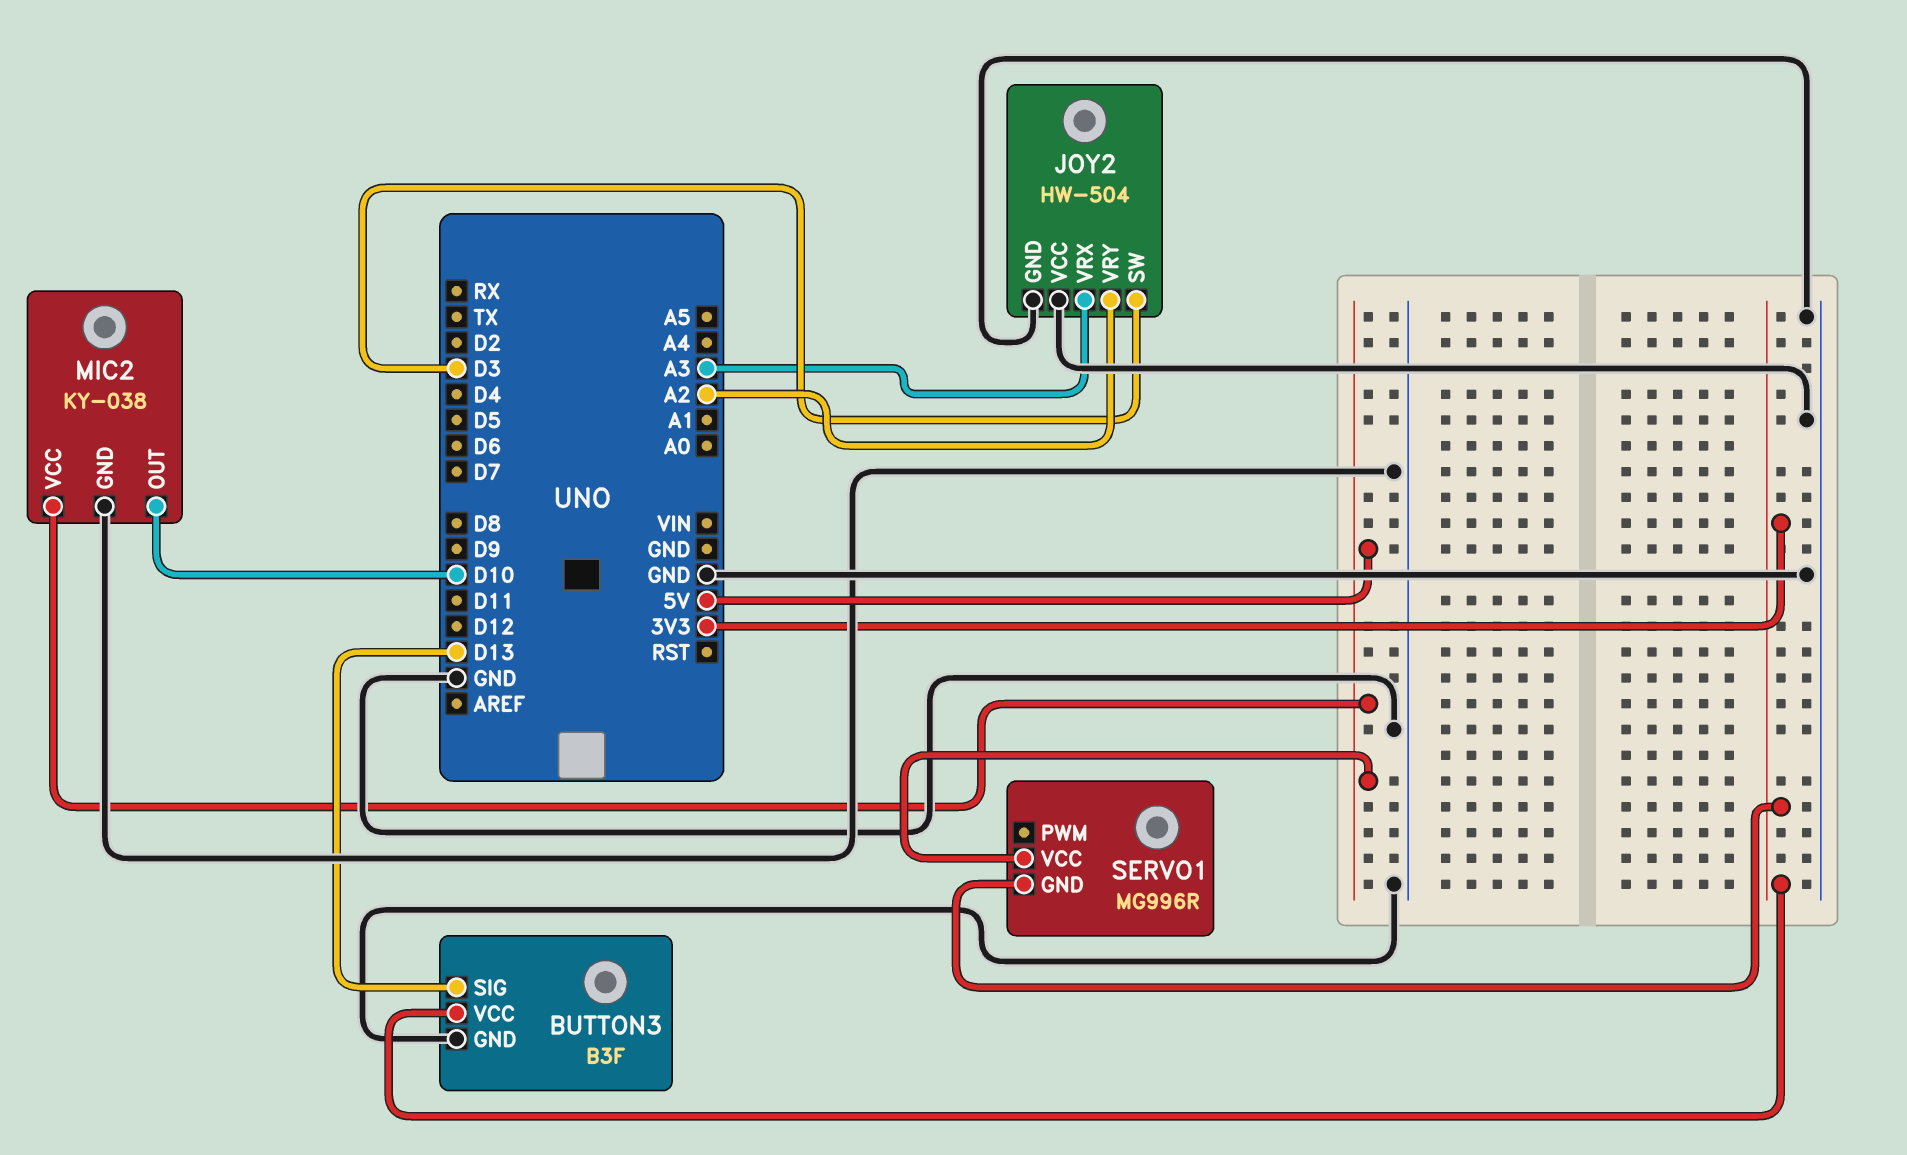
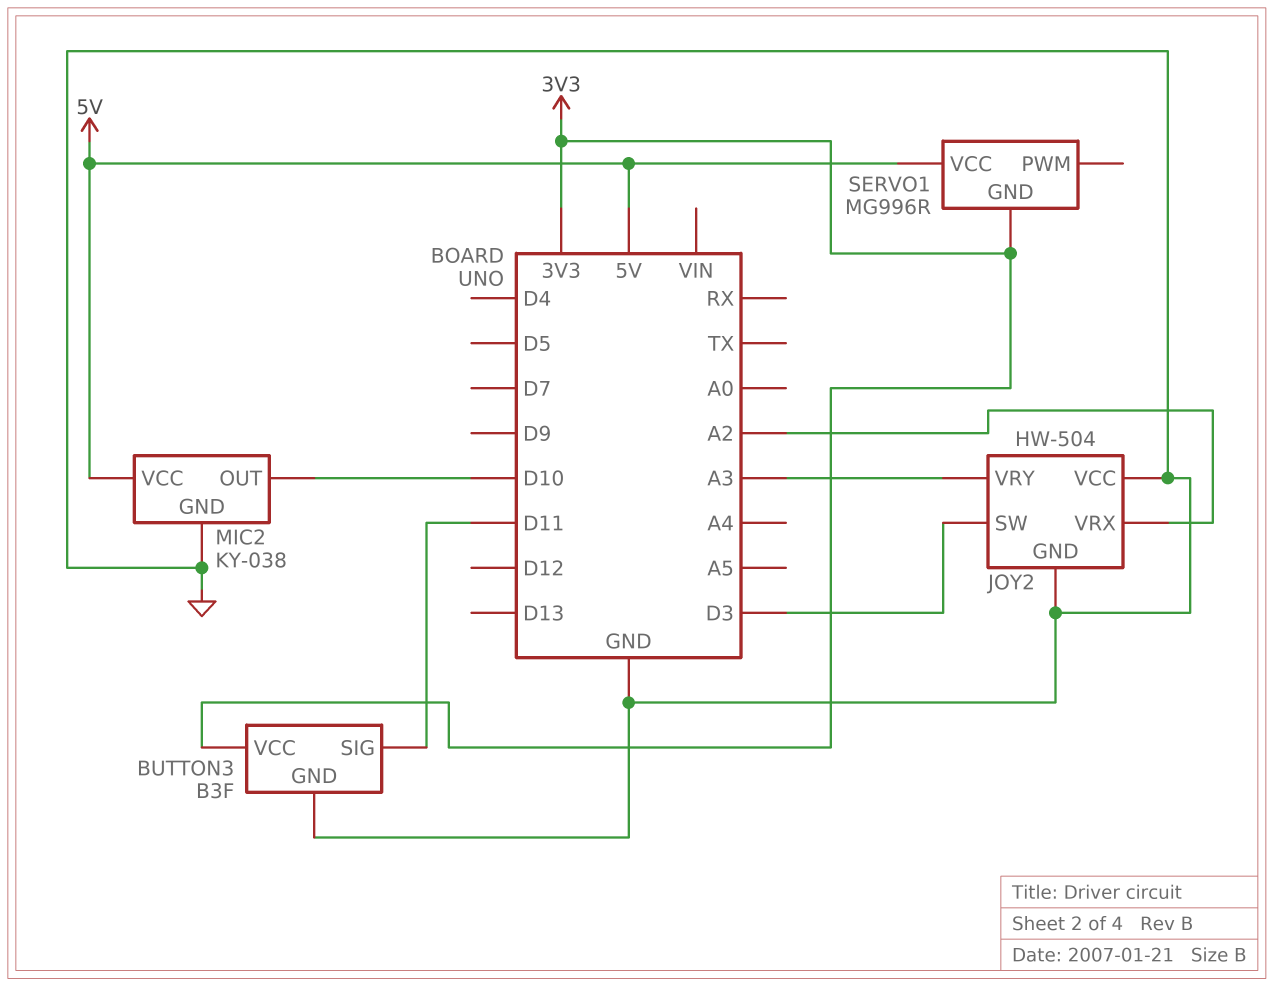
BUTTON3 pin SIG: D13 -> D11
JOY2 pin VRX: A3 -> A2
JOY2 pin VRY: A2 -> A3

